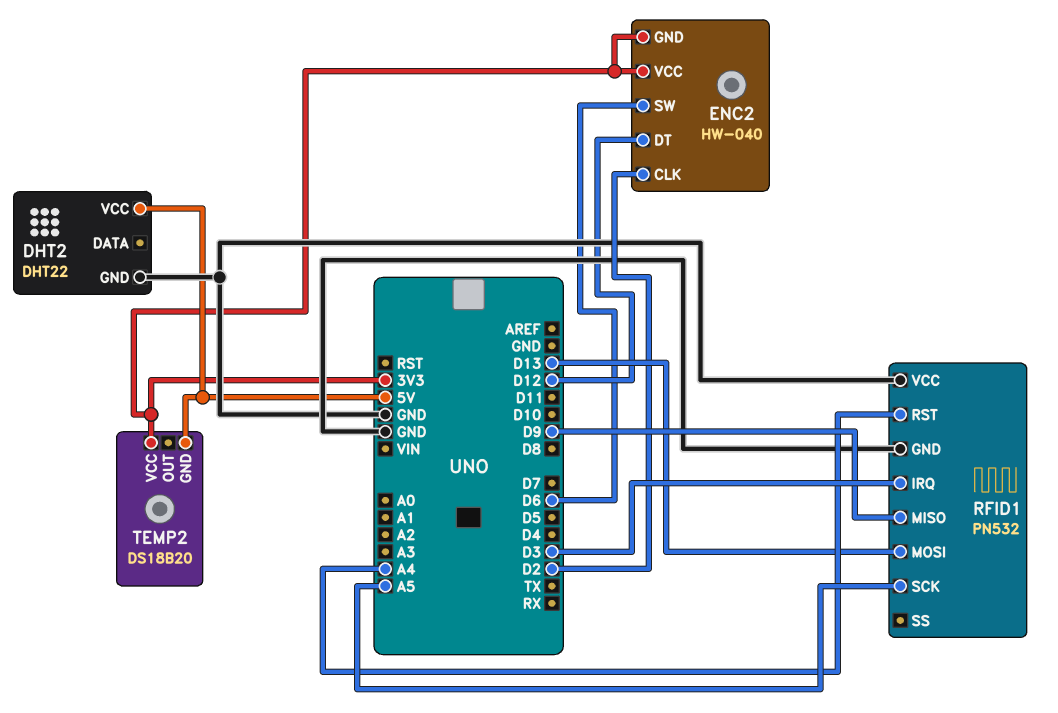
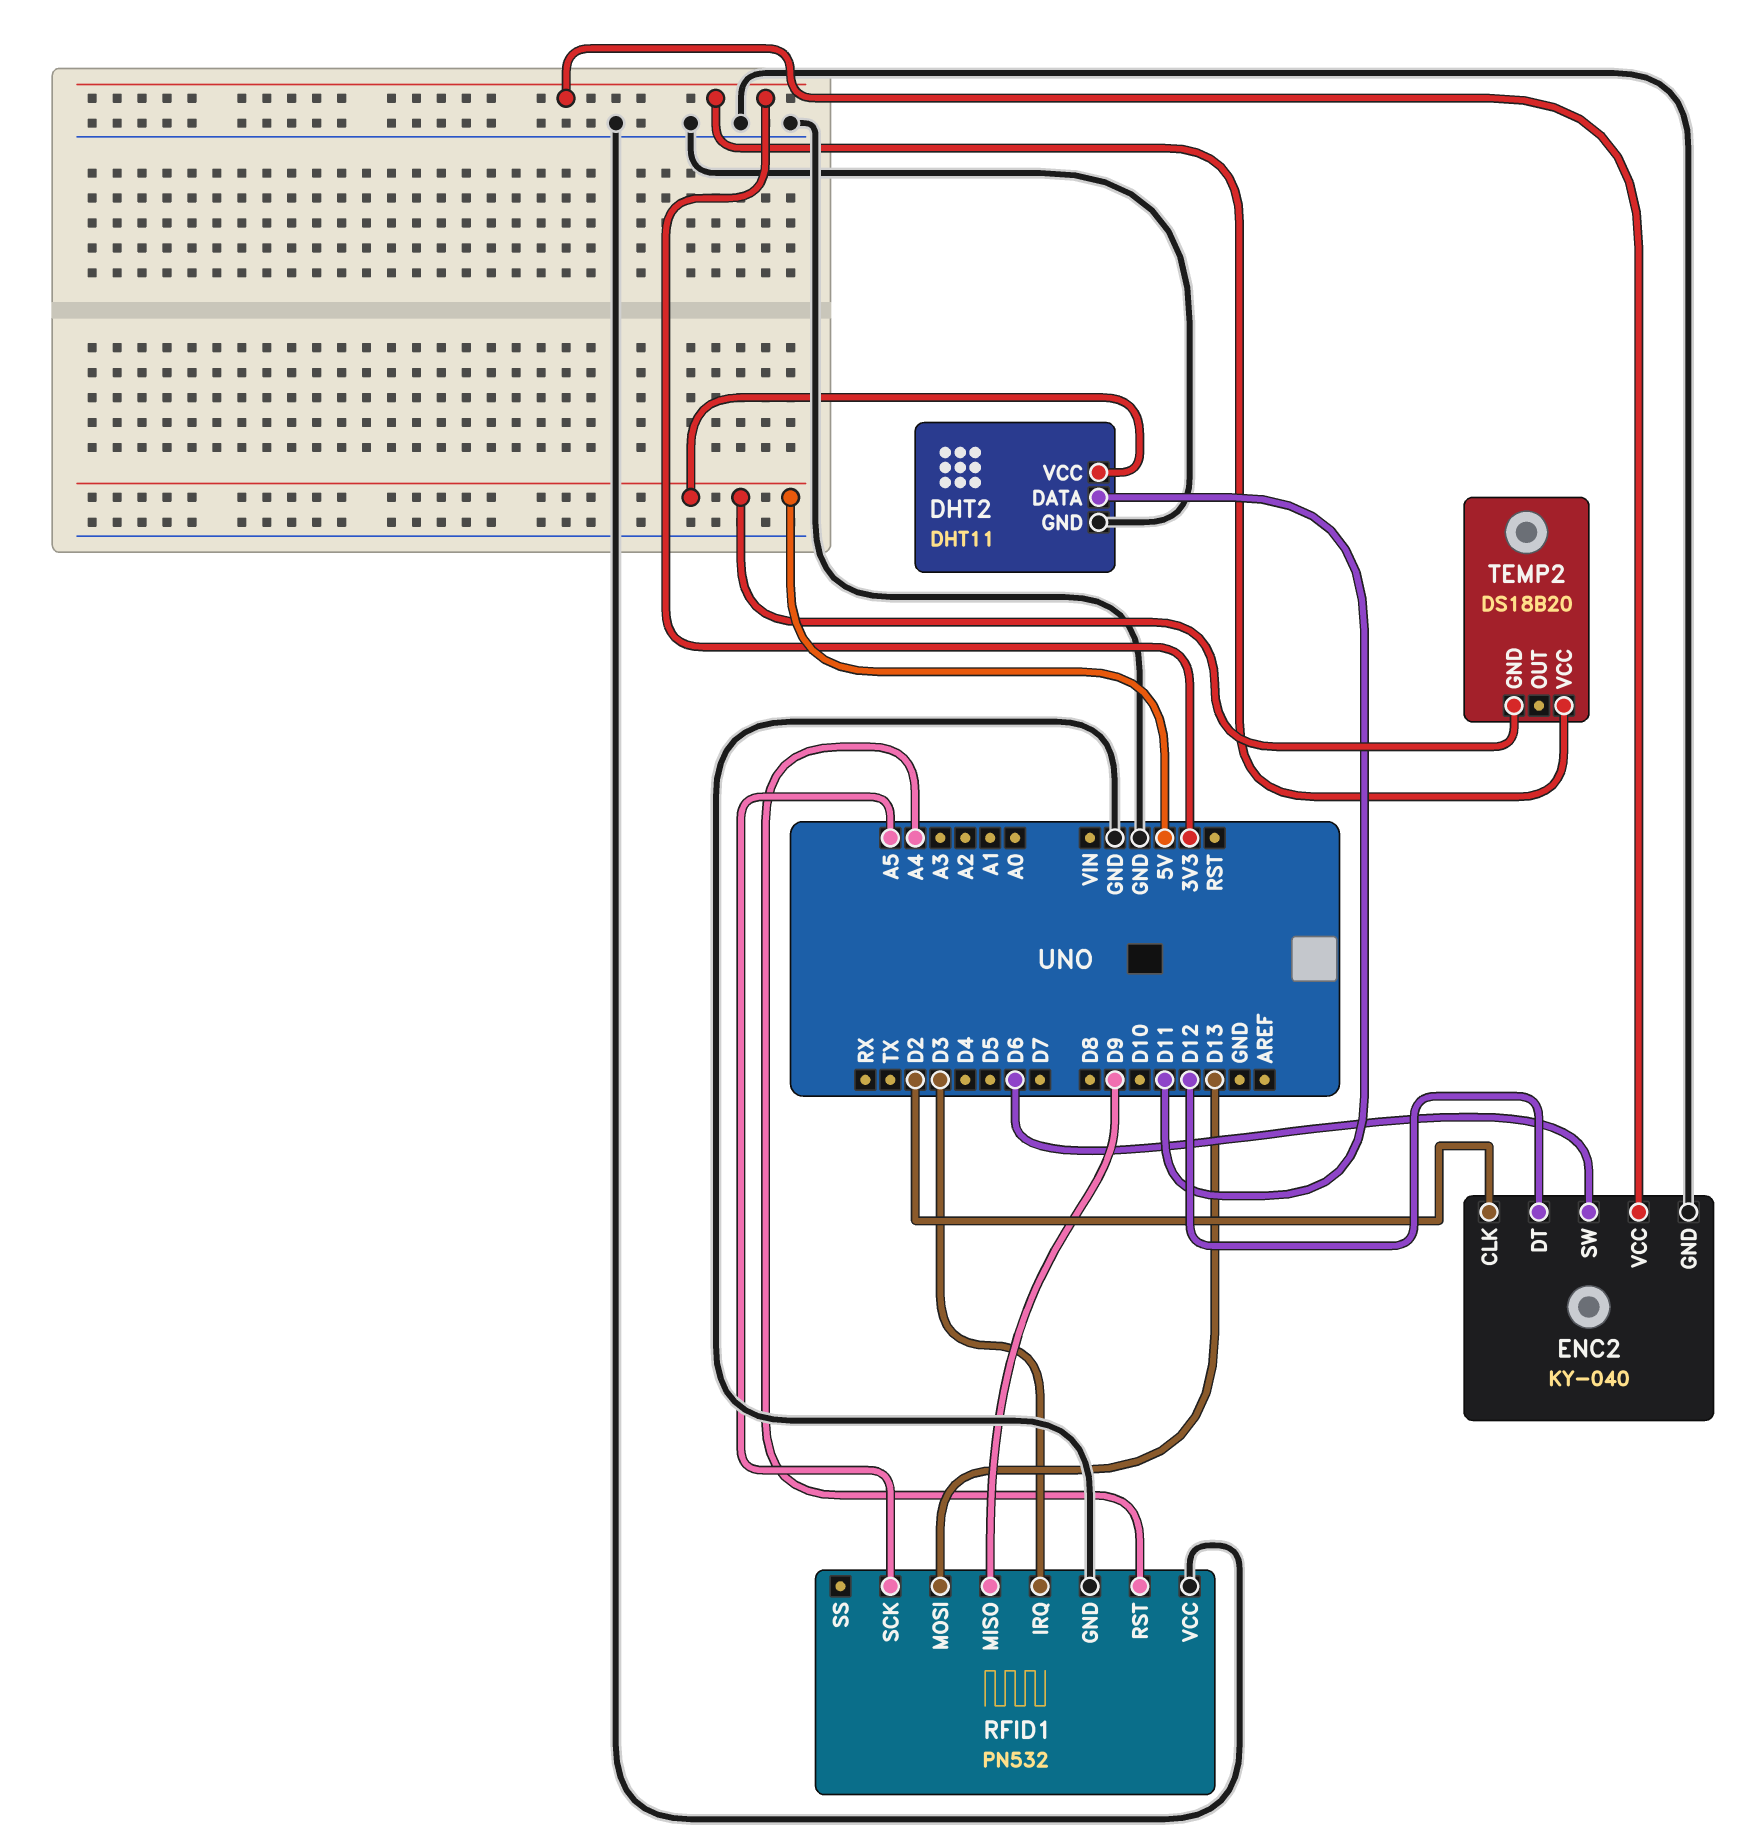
DHT2: DHT22 -> DHT11
DHT2 pin DATA: none -> D11
ENC2: HW-040 -> KY-040
ENC2 pin GND: 3V3 -> GND

